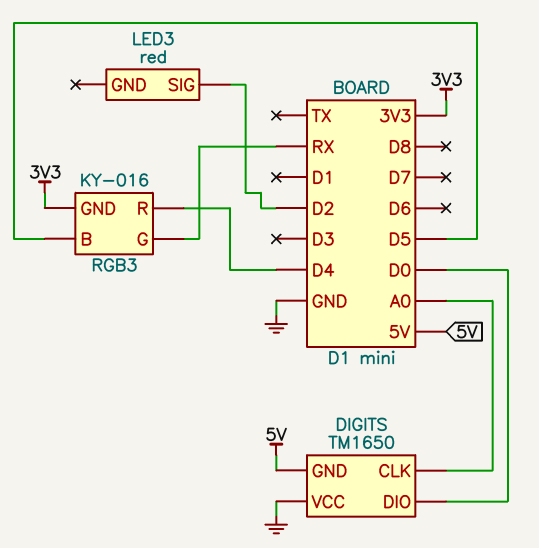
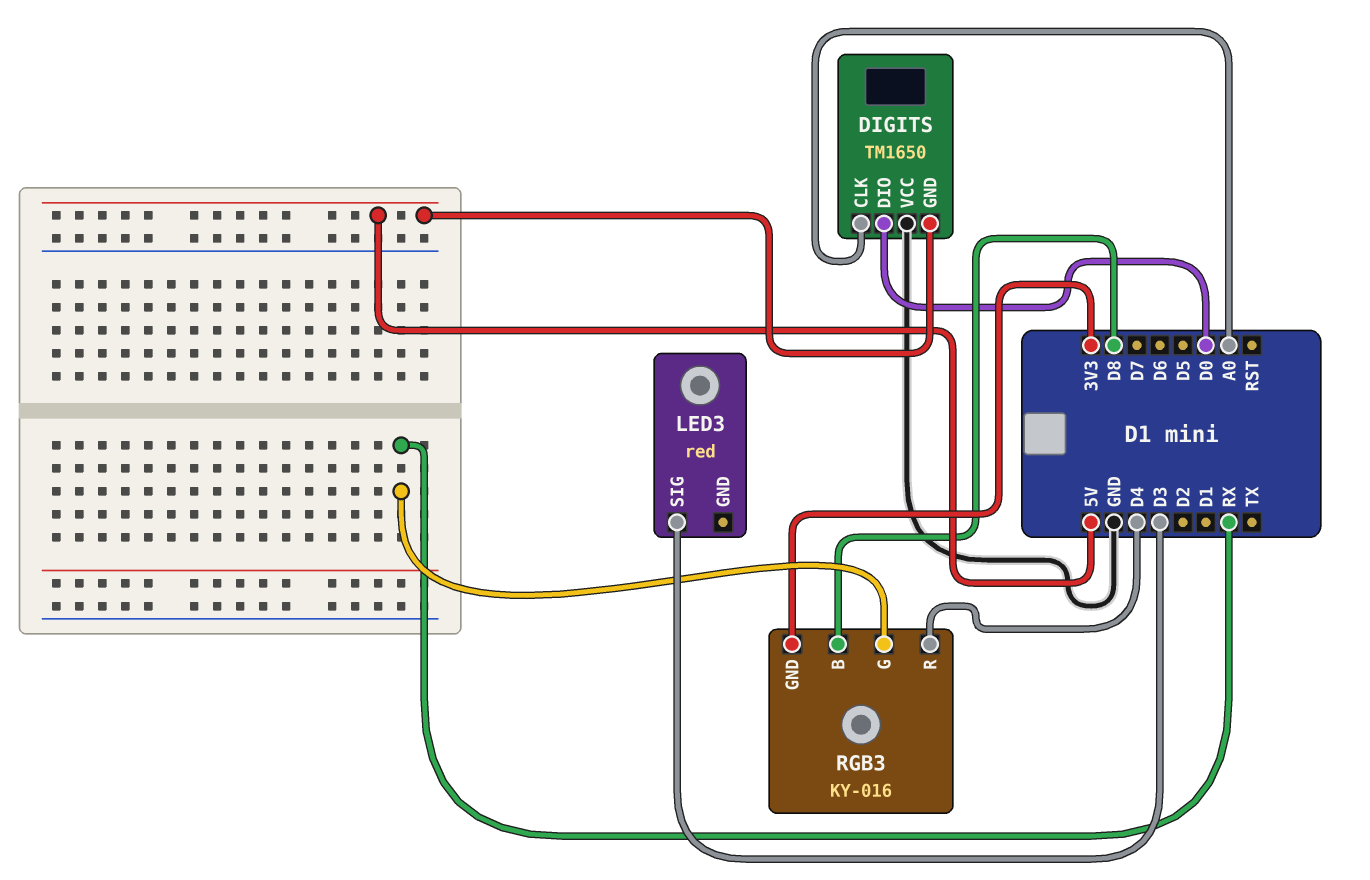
LED3 pin SIG: D2 -> D3
RGB3 pin B: D5 -> D8

